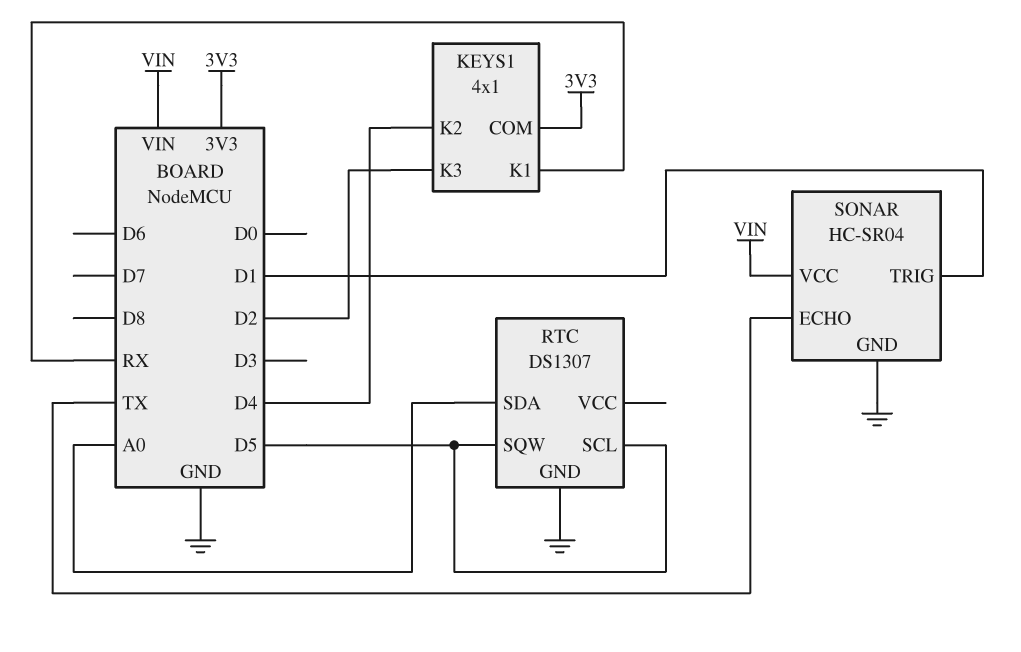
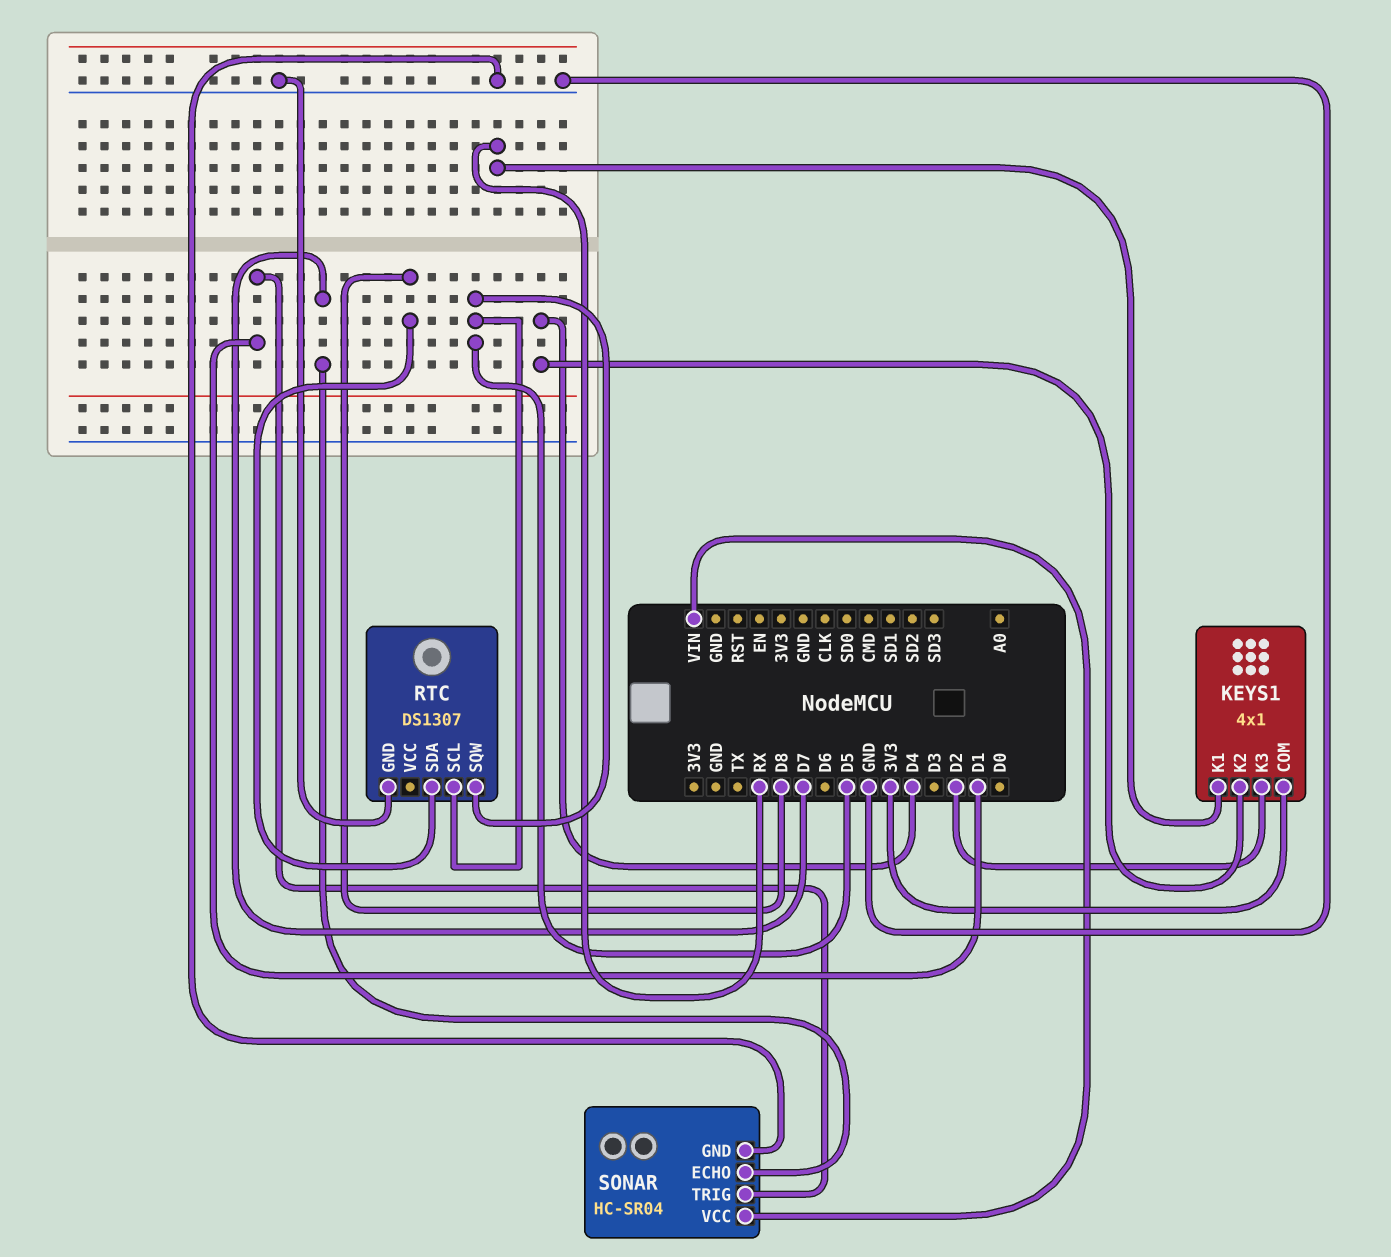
RTC pin SDA: A0 -> D8
SONAR pin ECHO: TX -> D7

